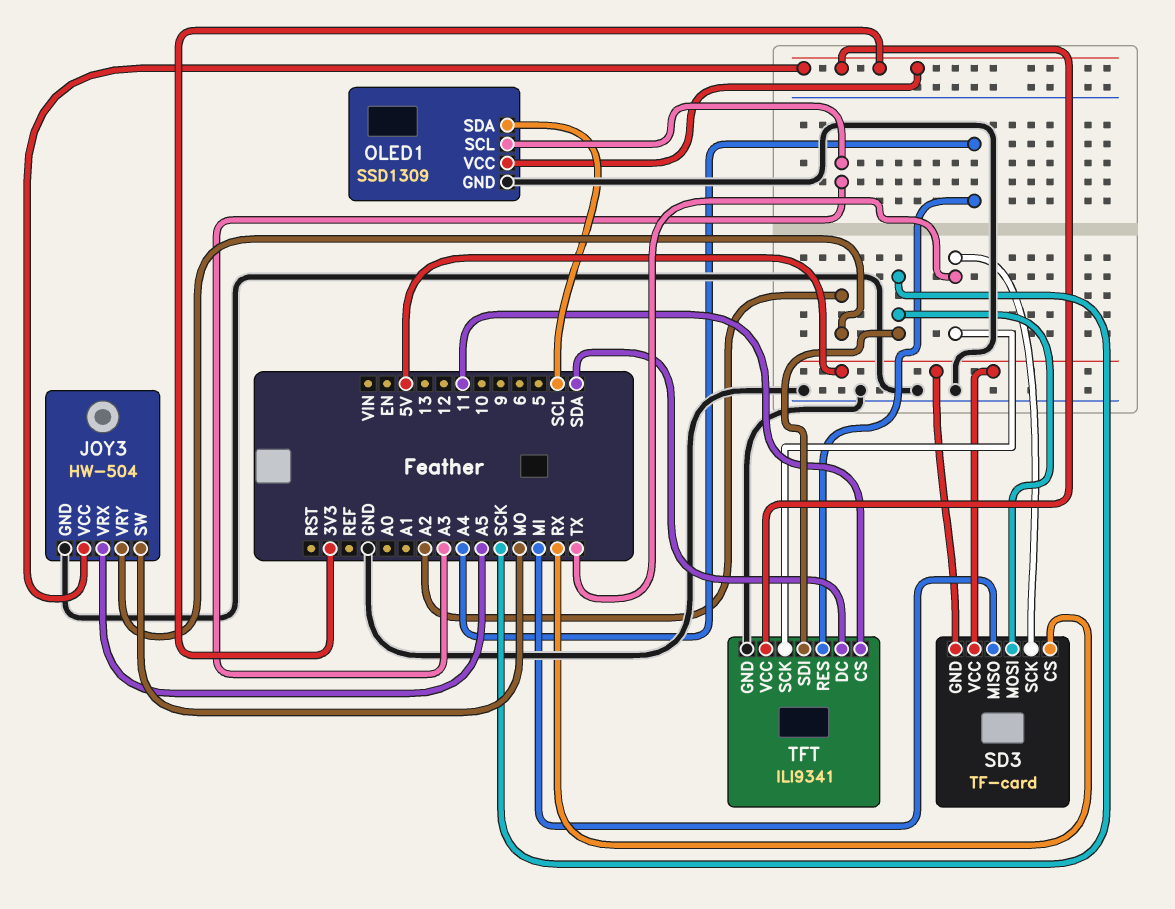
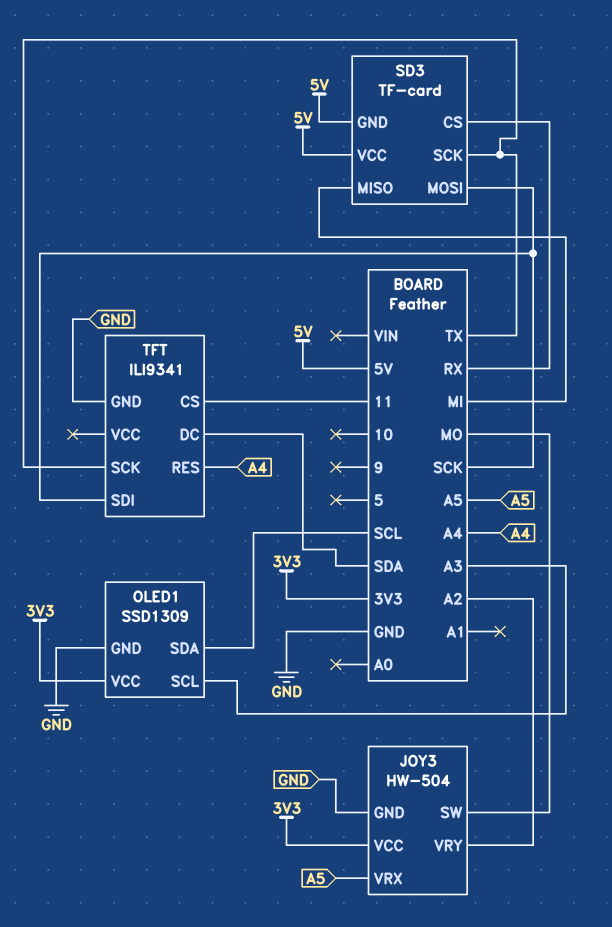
TFT pin VCC: 3V3 -> none

